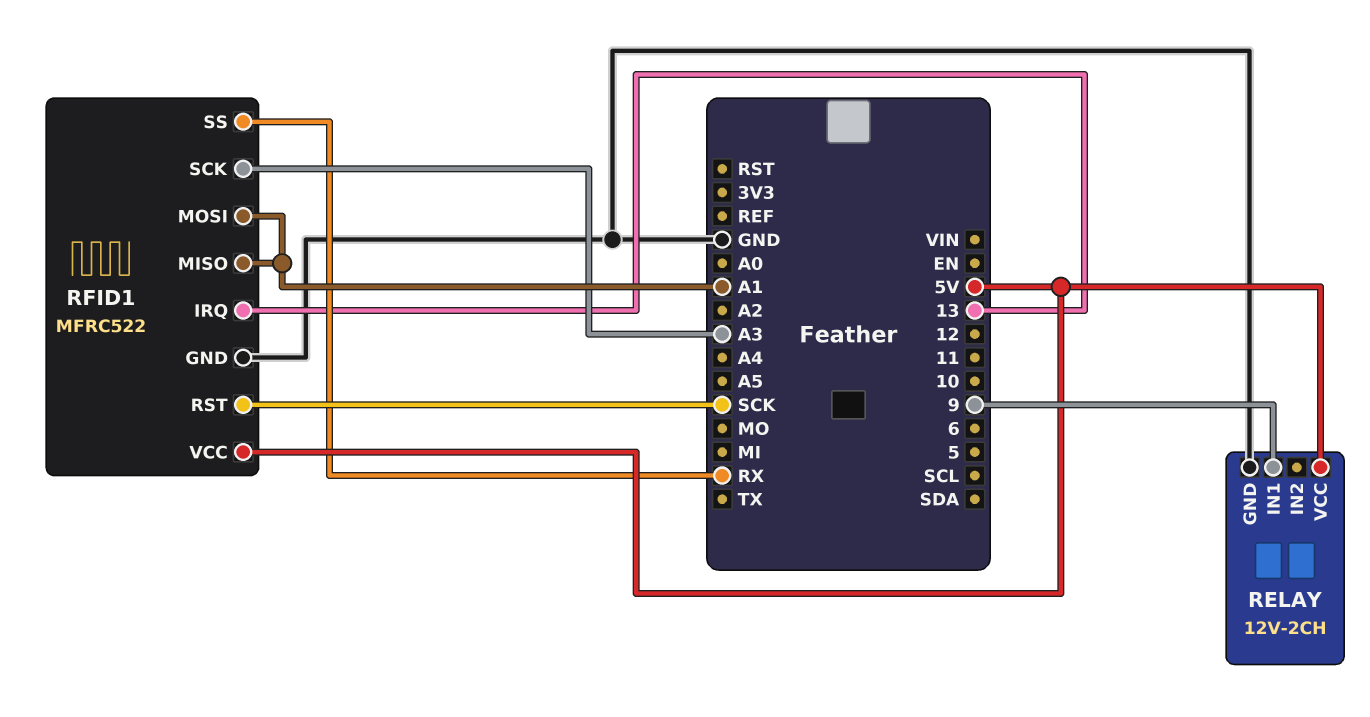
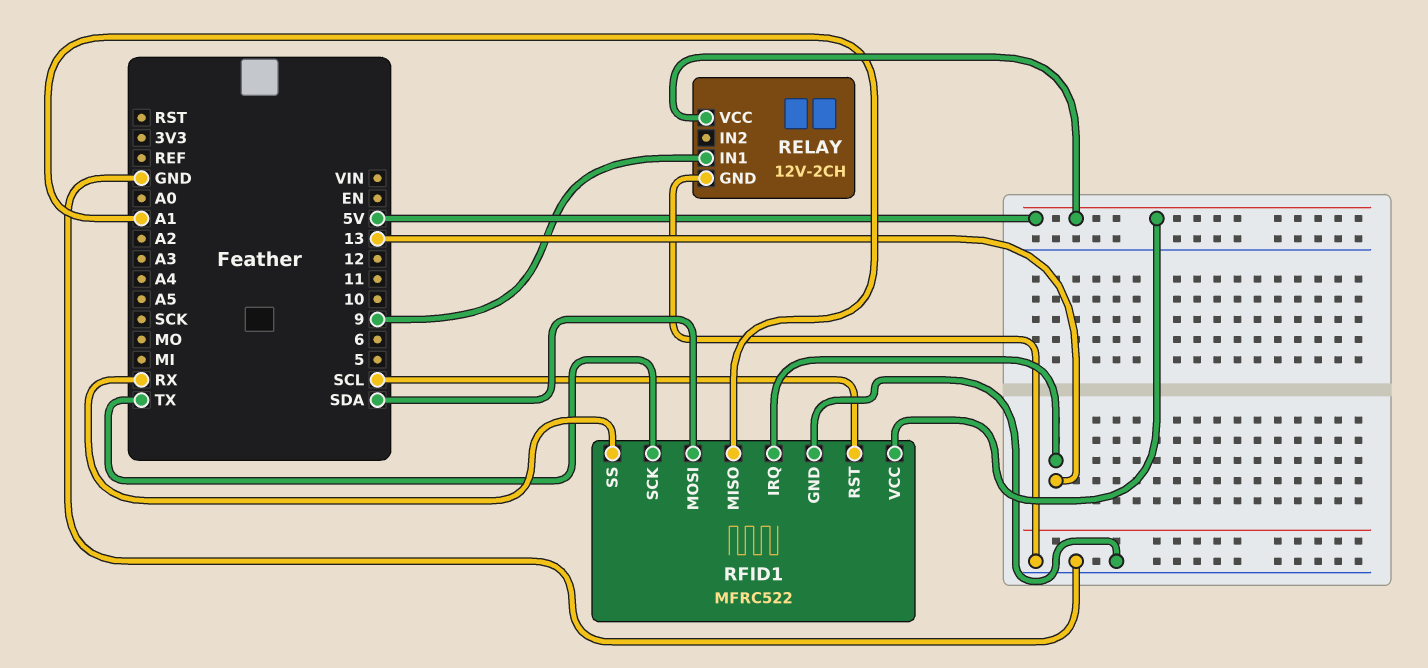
RFID1 pin MOSI: A1 -> SDA
RFID1 pin RST: SCK -> SCL
RFID1 pin SCK: A3 -> TX

